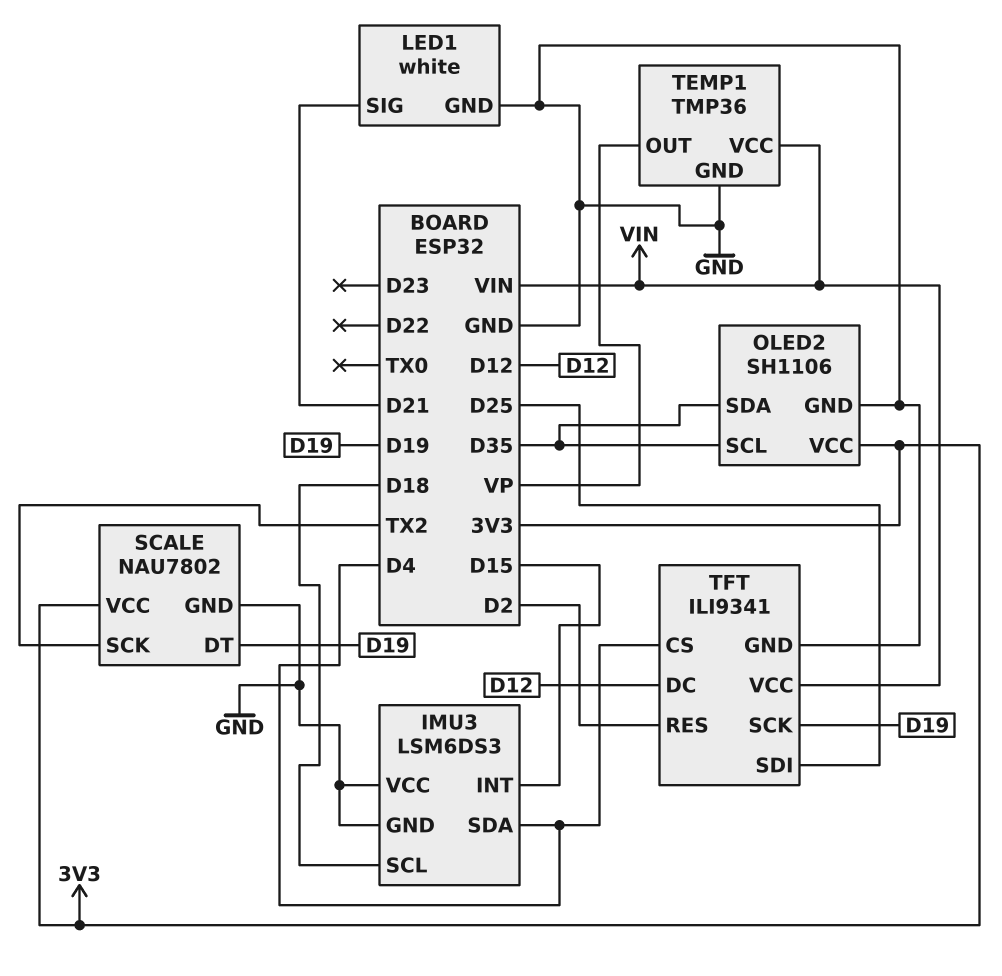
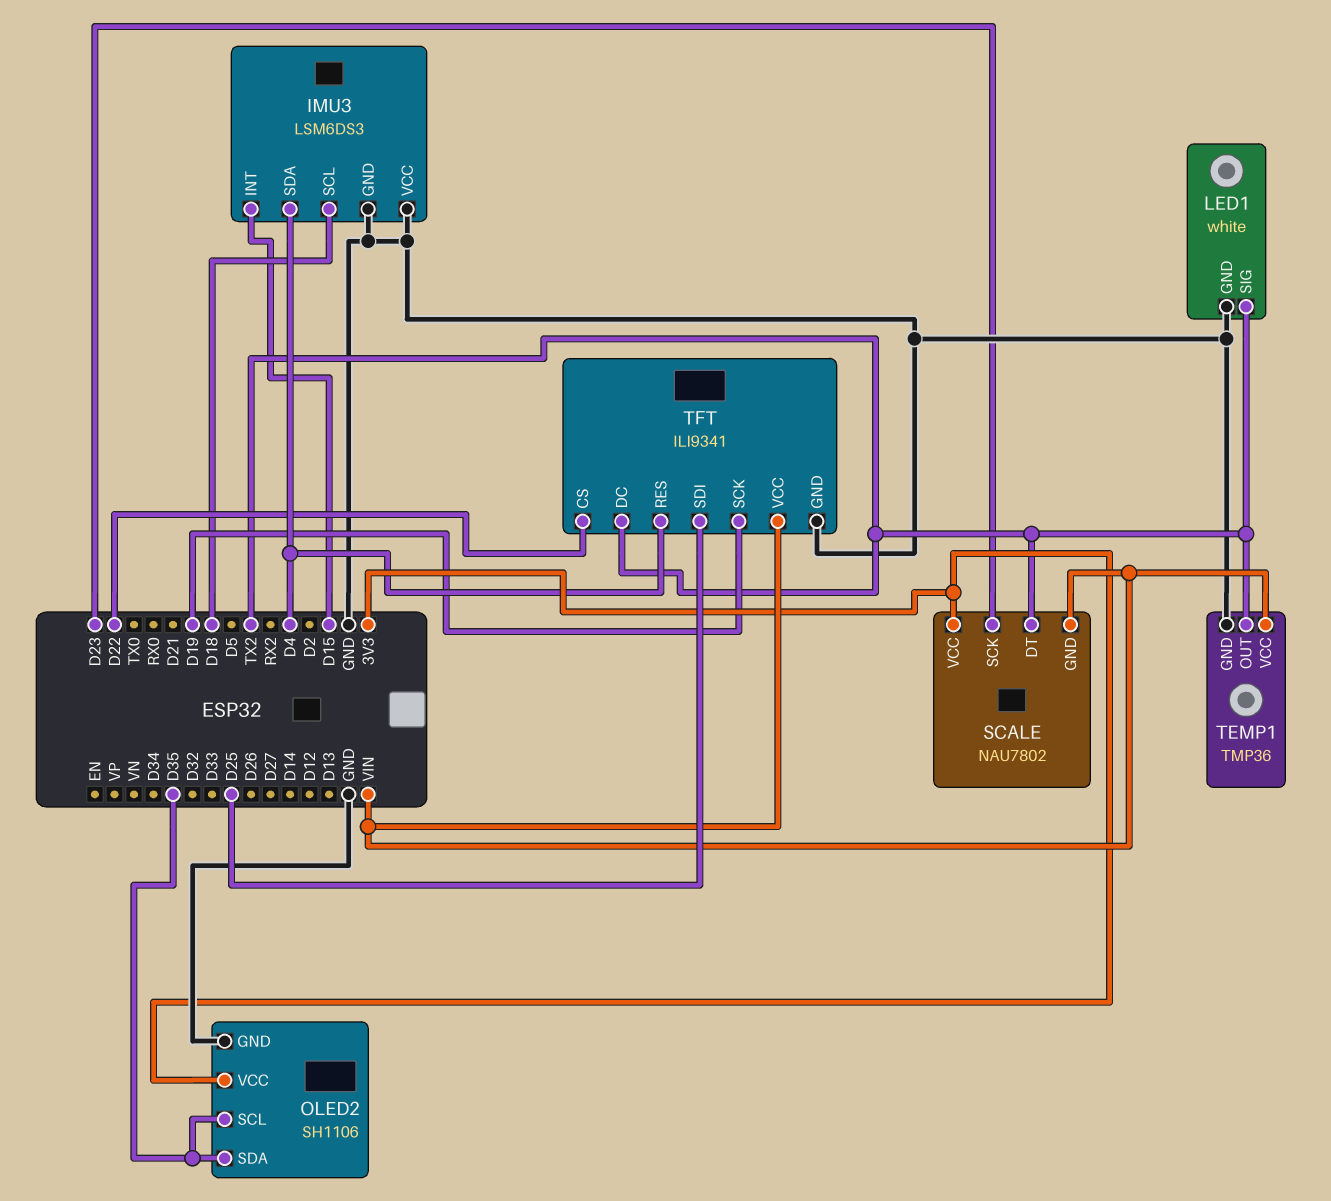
LED1 pin SIG: D21 -> TX2
SCALE pin DT: D19 -> TX2
SCALE pin GND: GND -> VIN
SCALE pin SCK: TX2 -> D23
TEMP1 pin OUT: VP -> TX2
TFT pin CS: D4 -> D22
TFT pin DC: D12 -> TX2
TFT pin RES: D2 -> D4

